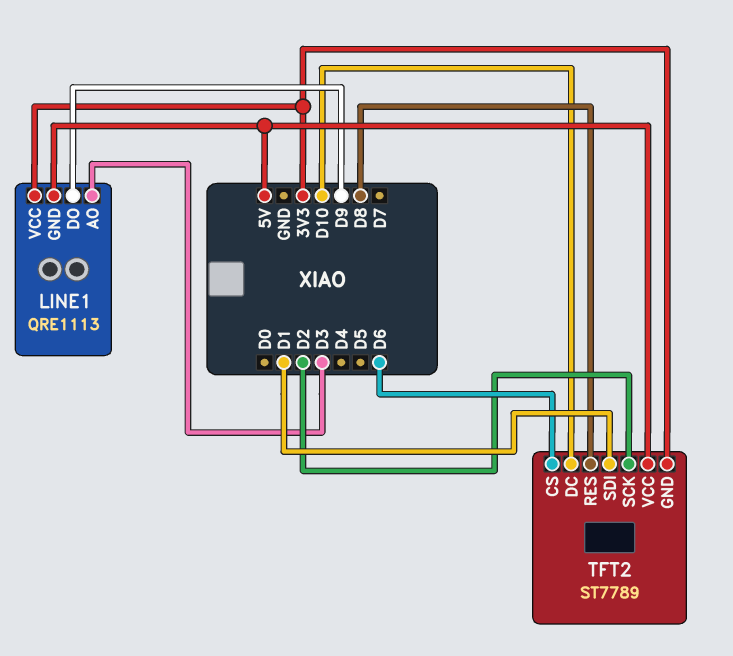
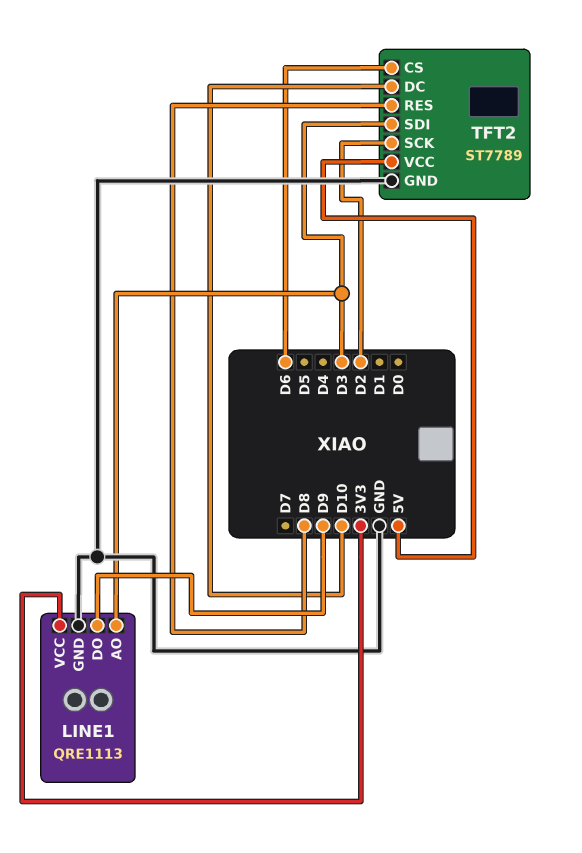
LINE1 pin GND: 5V -> GND
TFT2 pin GND: 3V3 -> GND
TFT2 pin SDI: D1 -> D3

